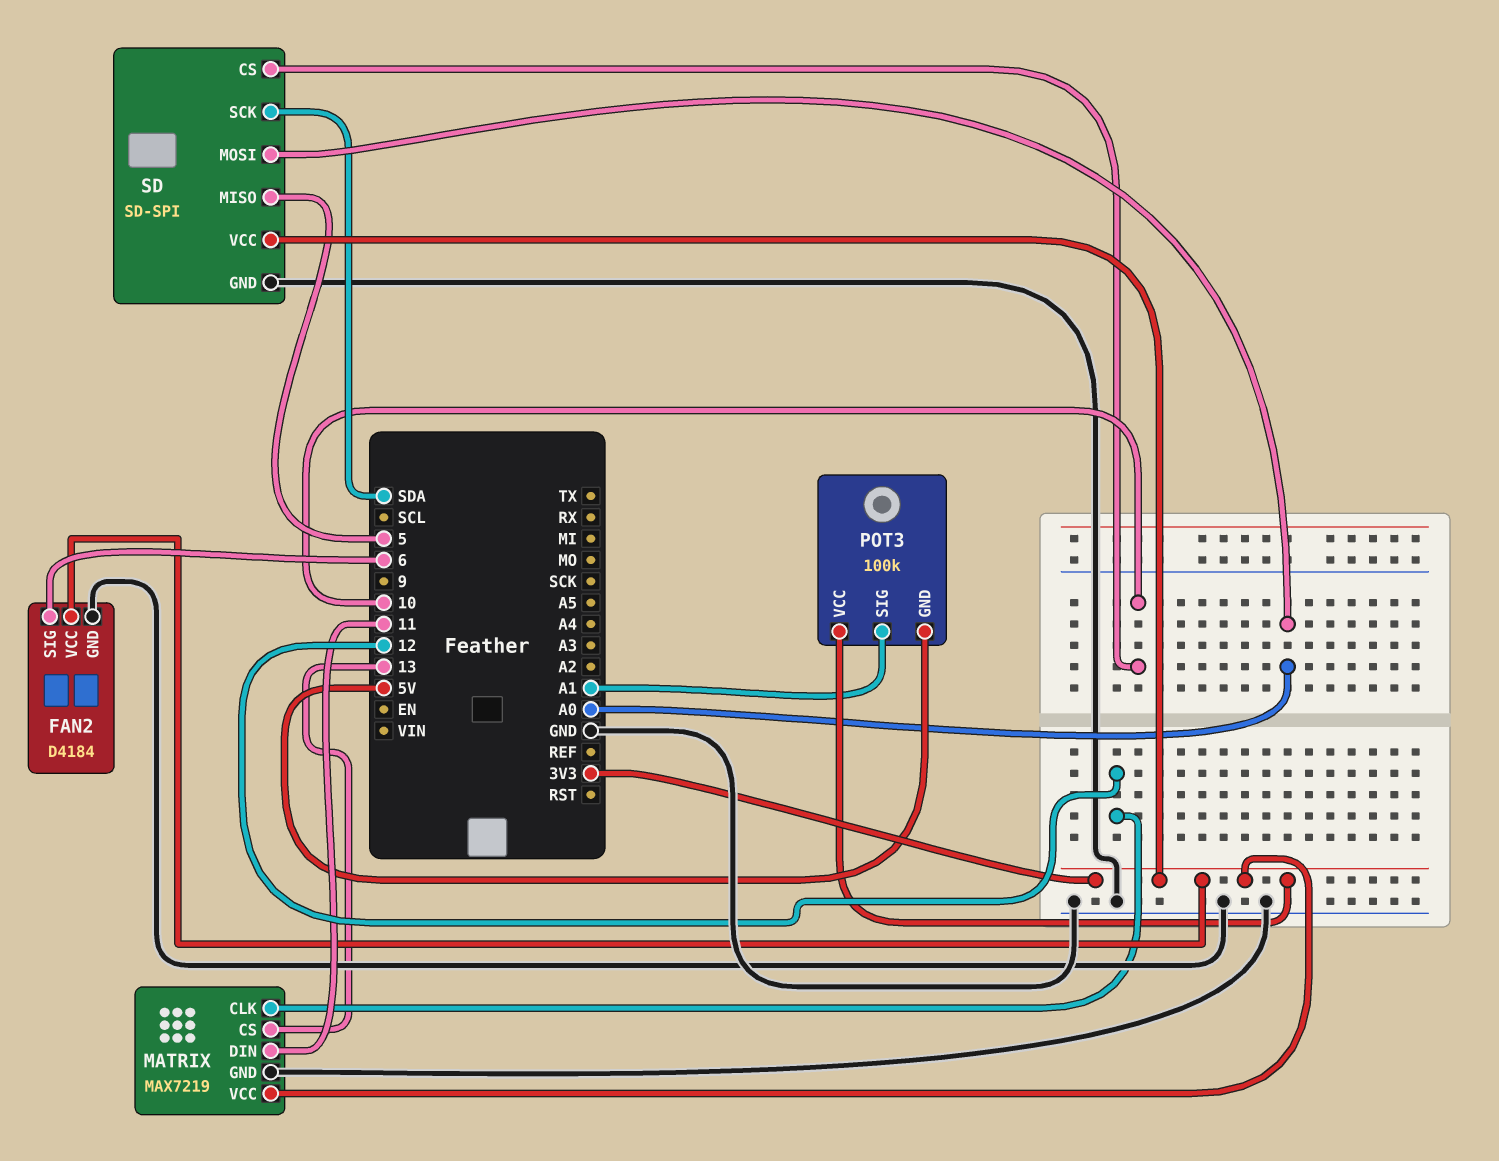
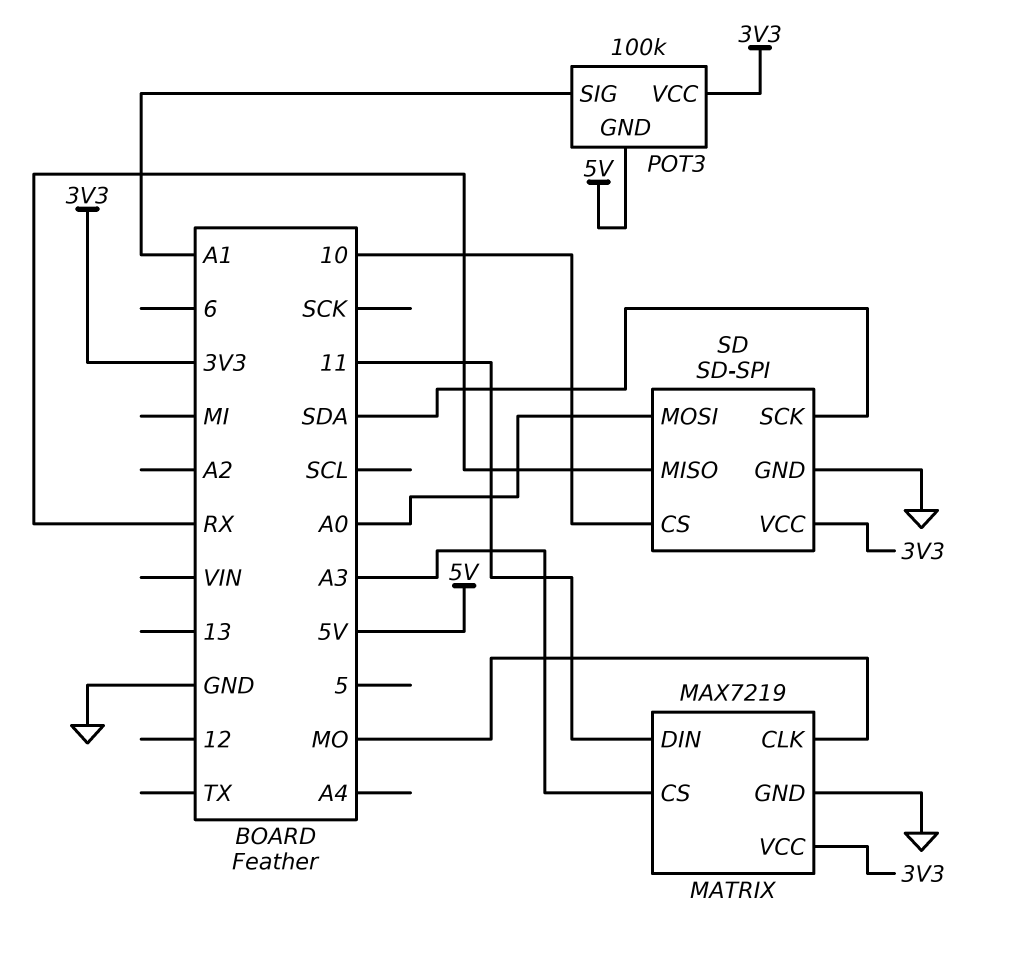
FAN2: D4184 -> none
FAN2 pin GND: GND -> none
FAN2 pin SIG: 6 -> none
FAN2 pin VCC: 3V3 -> none
MATRIX pin CLK: 12 -> MO
MATRIX pin CS: 13 -> A3
SD pin MISO: 5 -> RX

